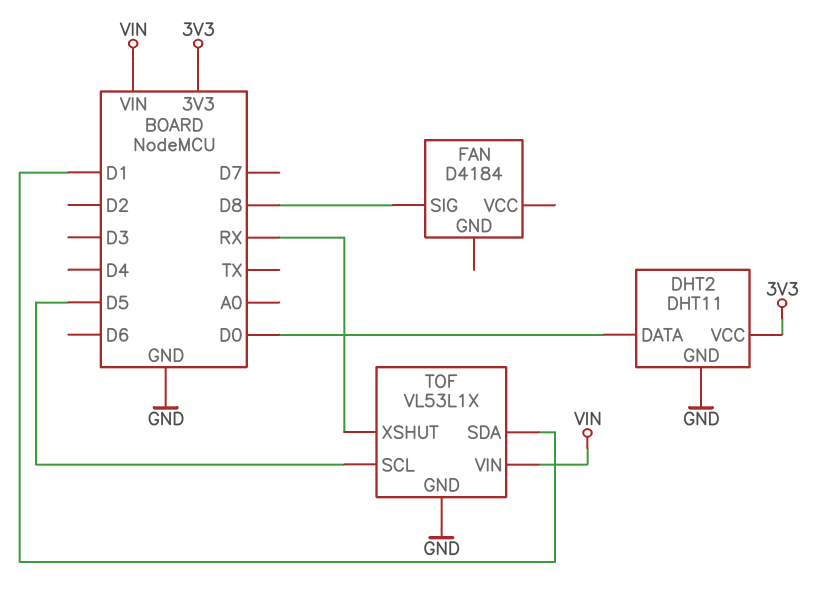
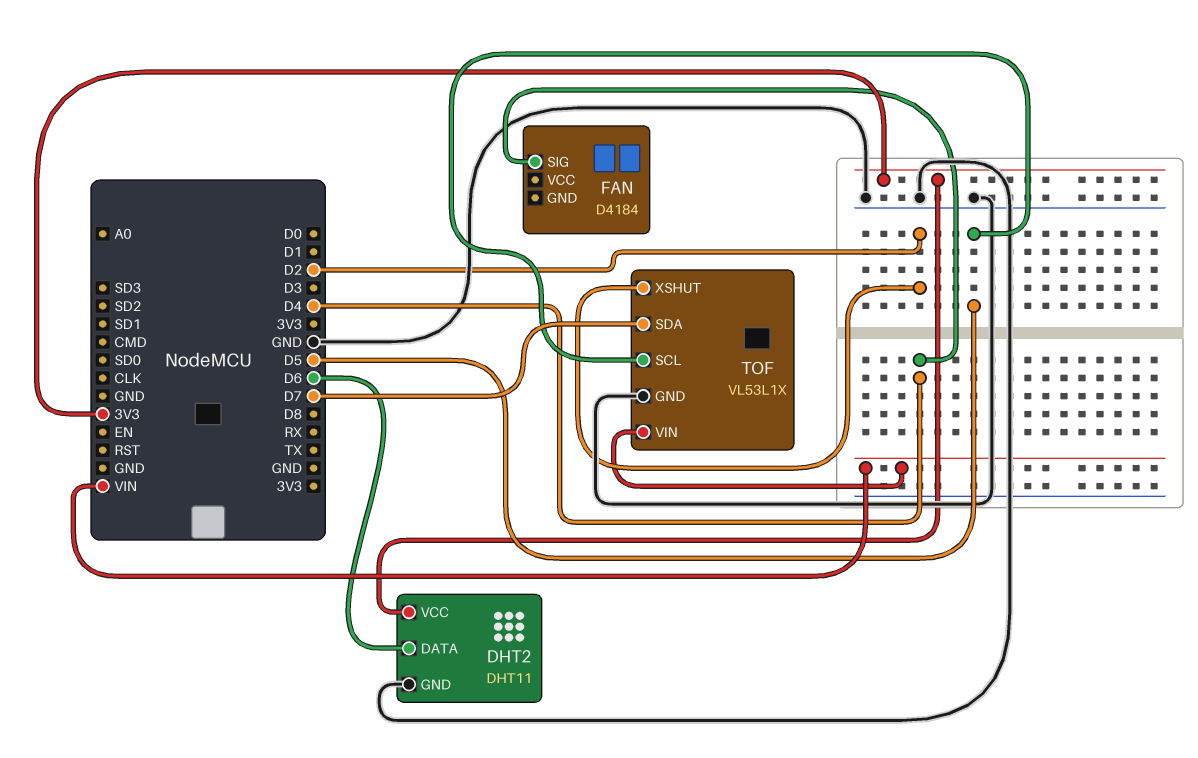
DHT2 pin DATA: D0 -> D6
FAN pin SIG: D8 -> D4
TOF pin SDA: D1 -> D7
TOF pin XSHUT: RX -> D2

